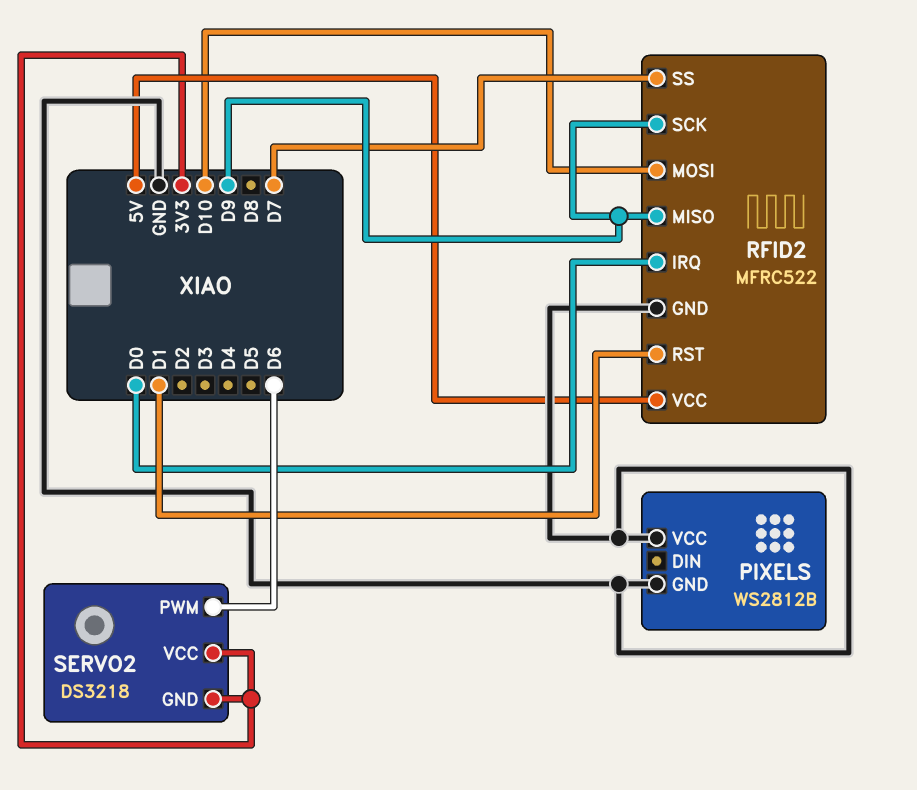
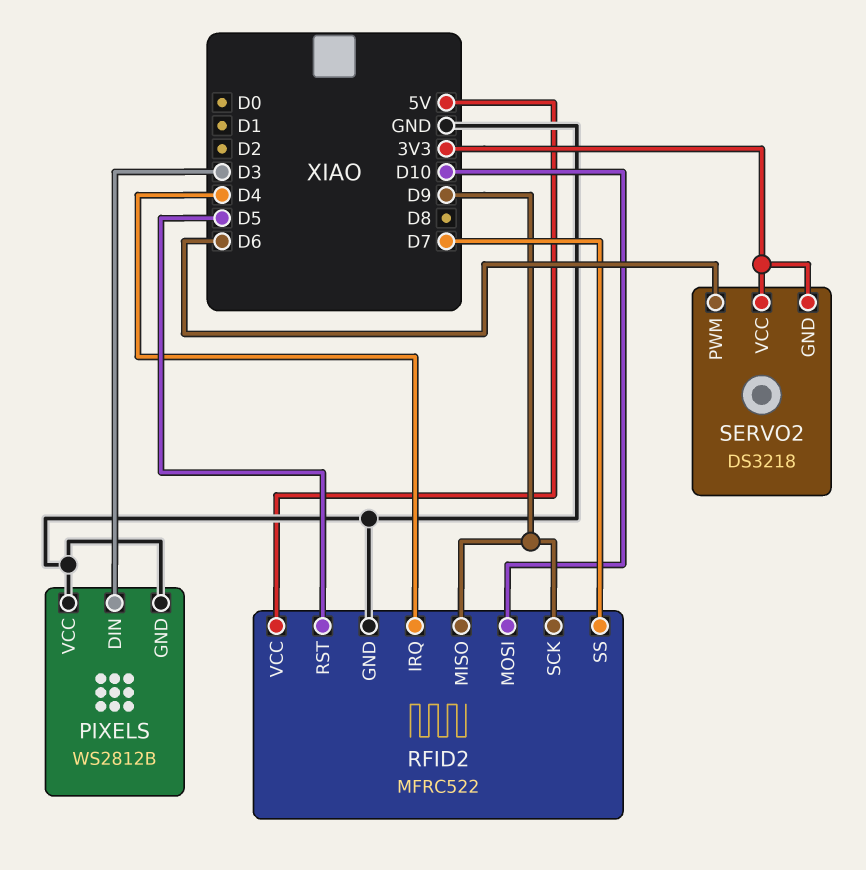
PIXELS pin DIN: none -> D3
RFID2 pin IRQ: D0 -> D4
RFID2 pin RST: D1 -> D5

